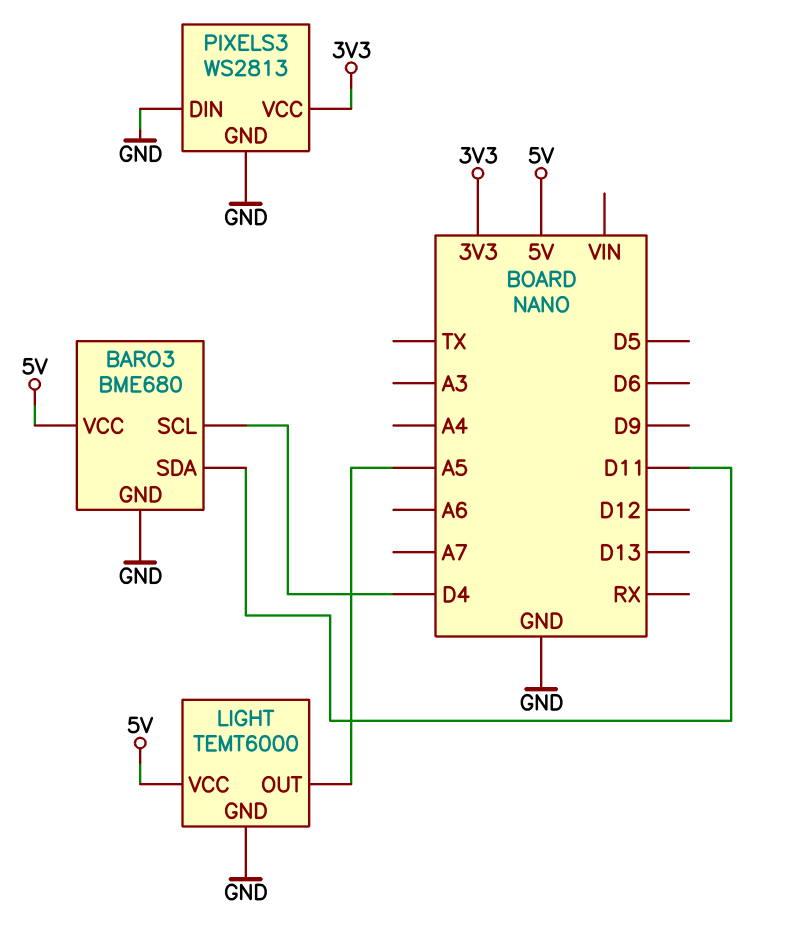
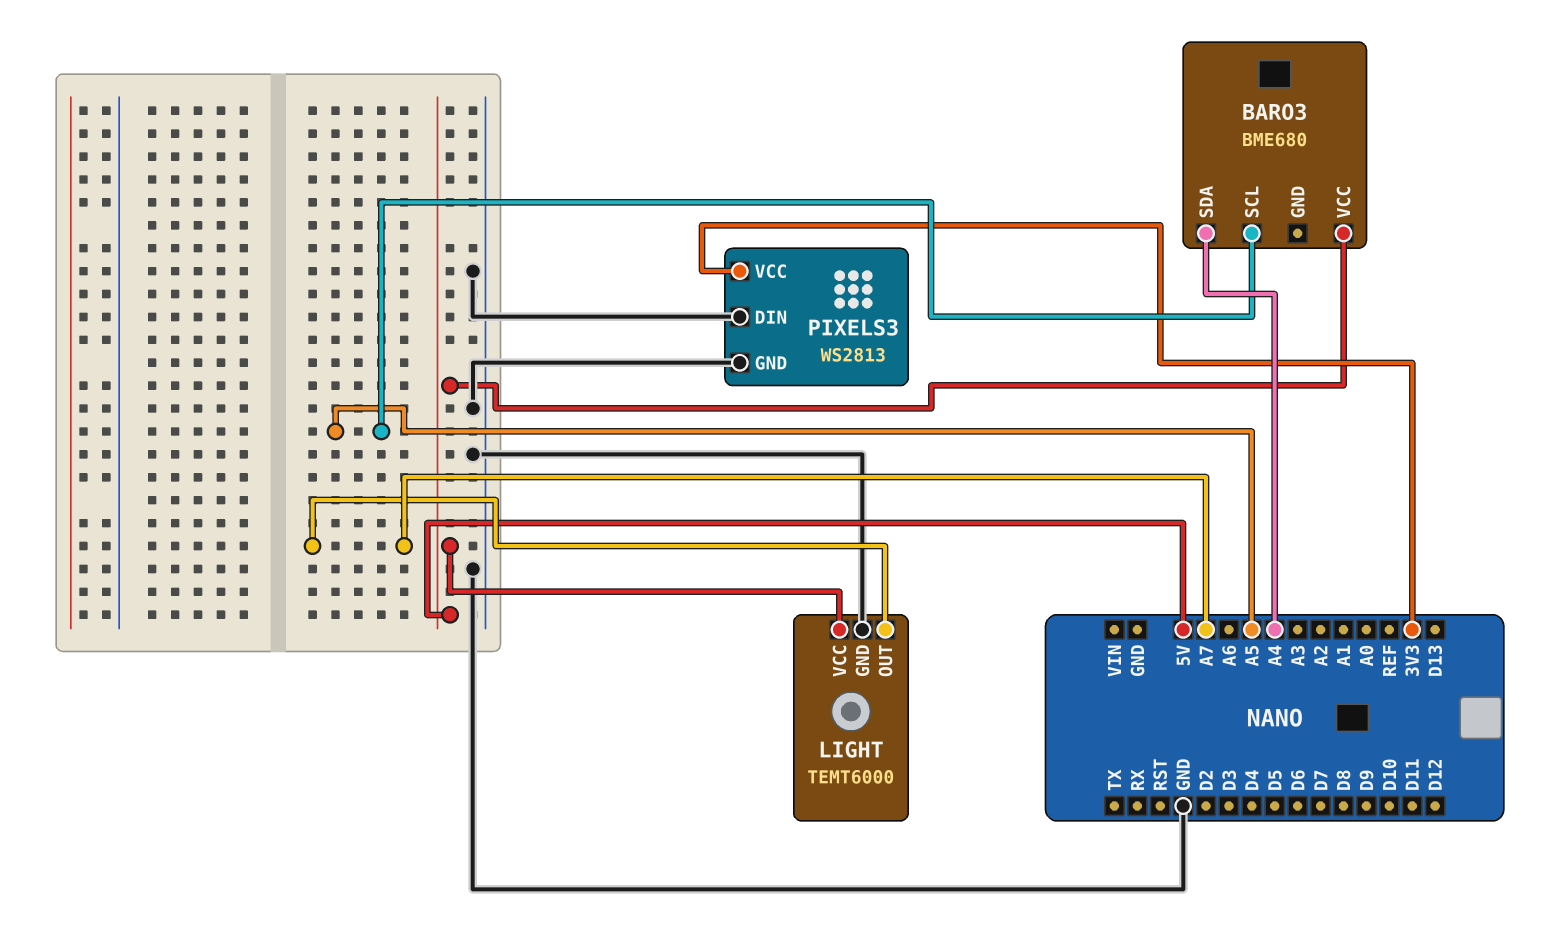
BARO3 pin GND: GND -> none
BARO3 pin SCL: D4 -> A5
BARO3 pin SDA: D11 -> A4
LIGHT pin OUT: A5 -> A7

